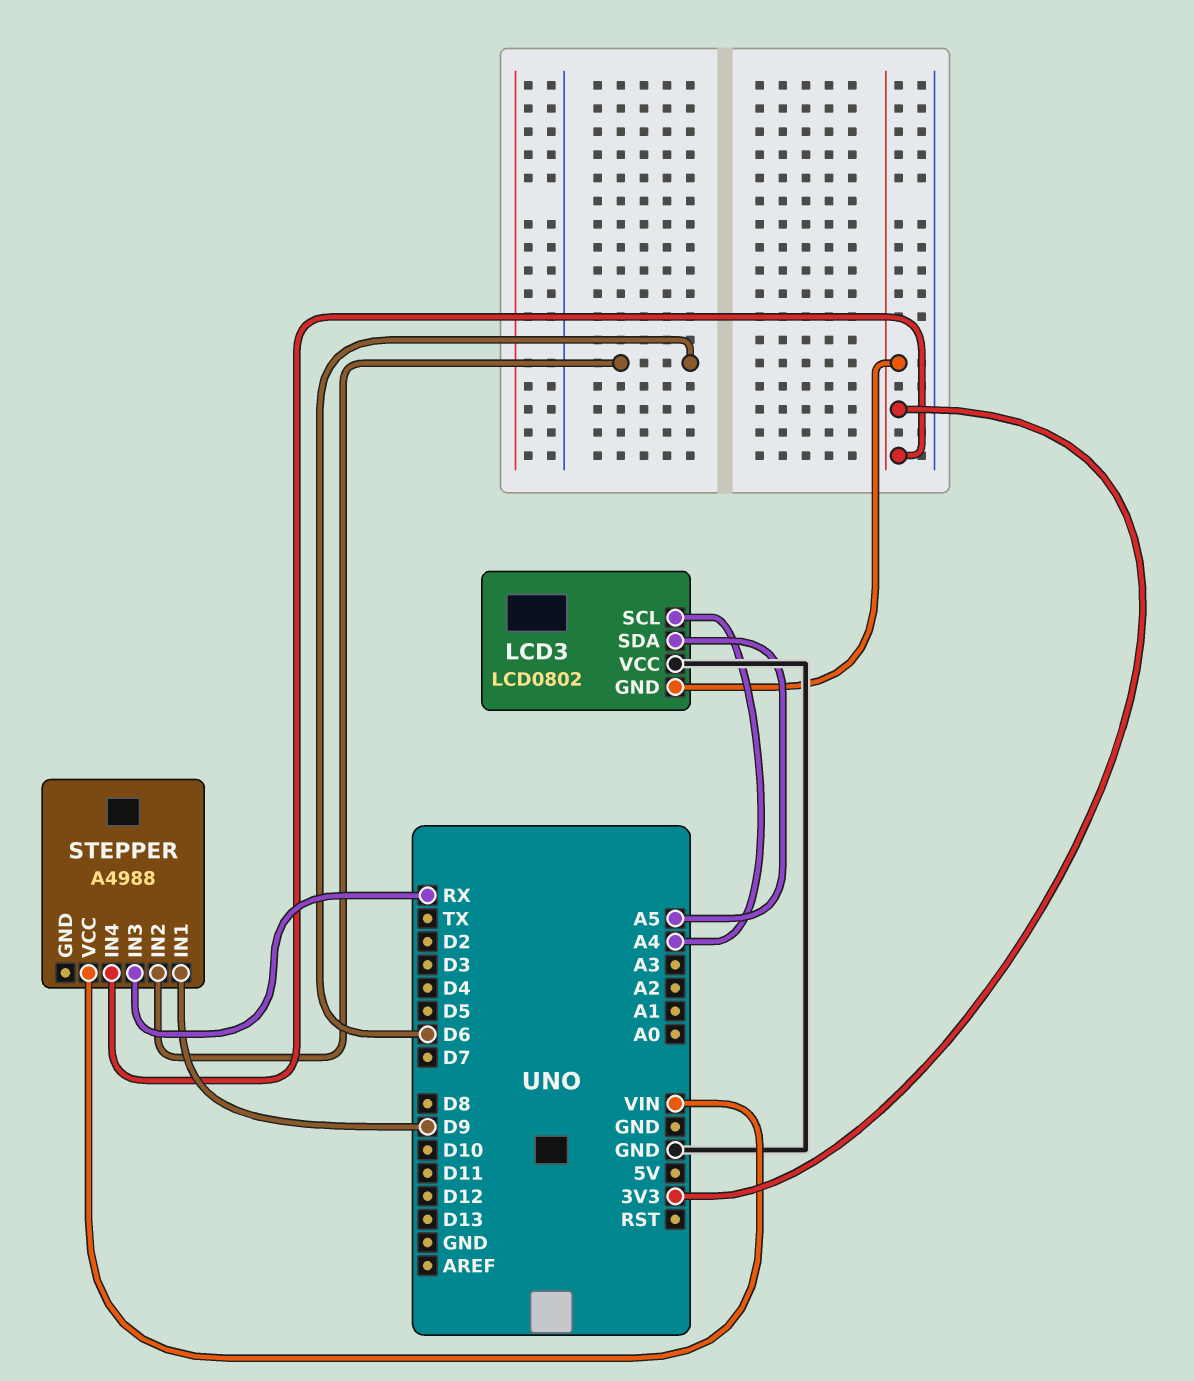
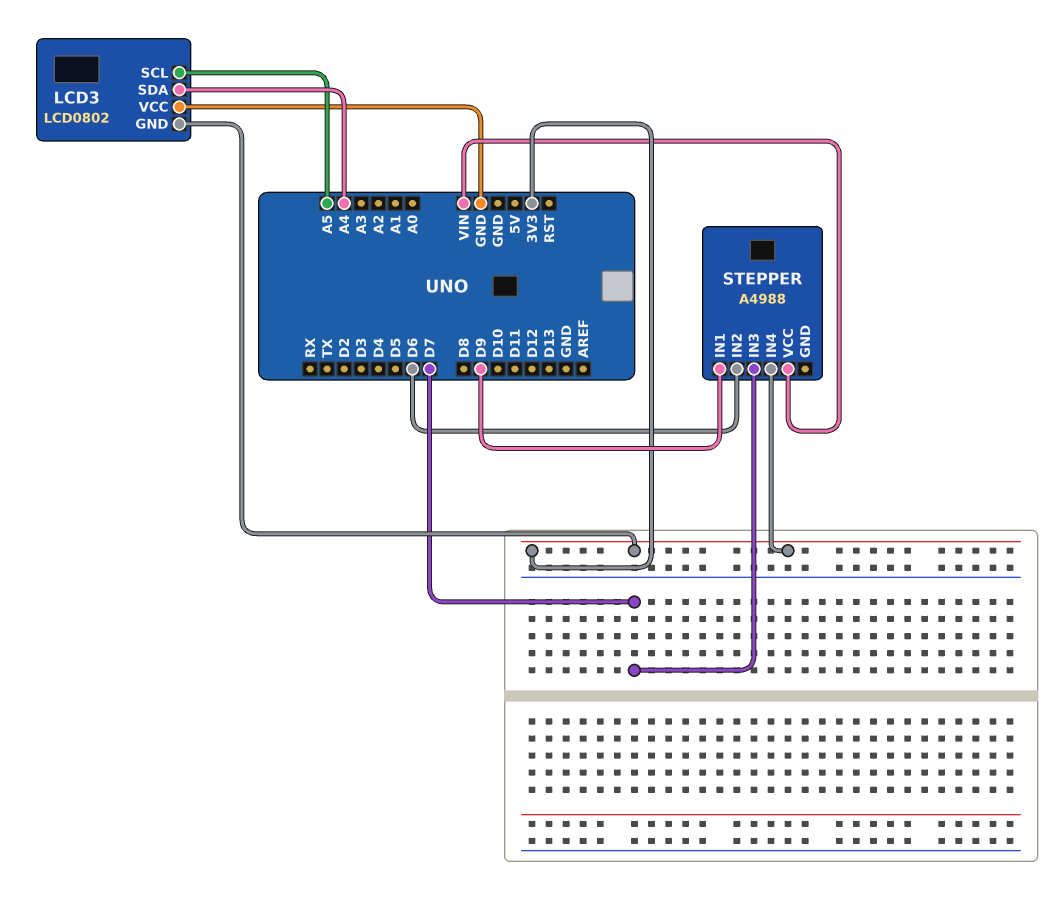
LCD3 pin SCL: A4 -> A5
LCD3 pin SDA: A5 -> A4
STEPPER pin IN3: RX -> D7

